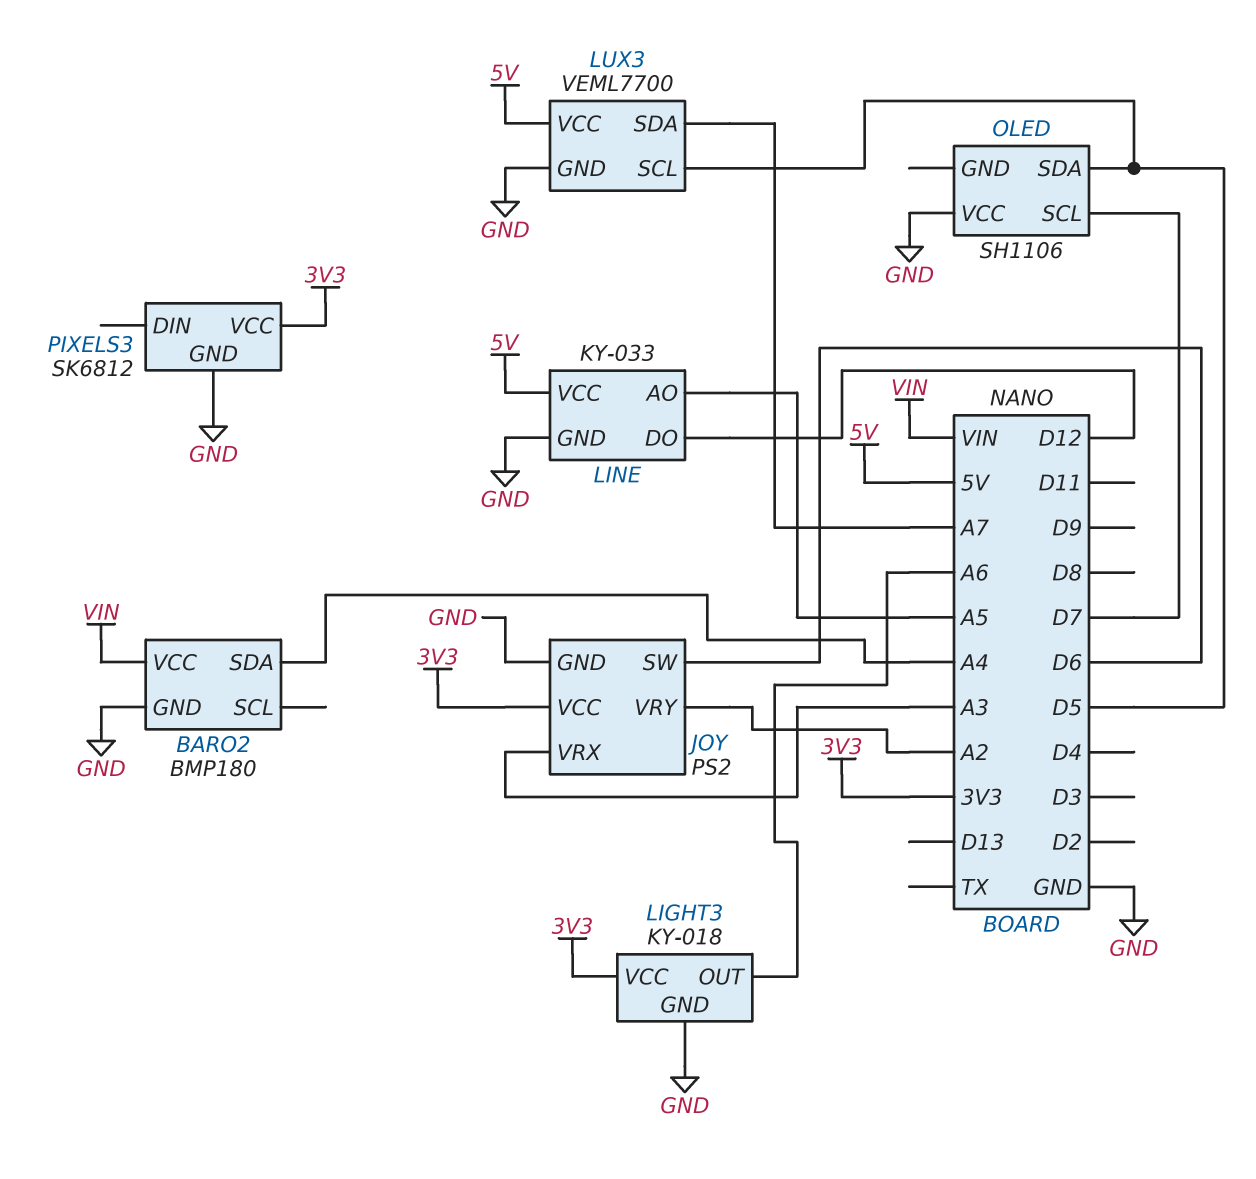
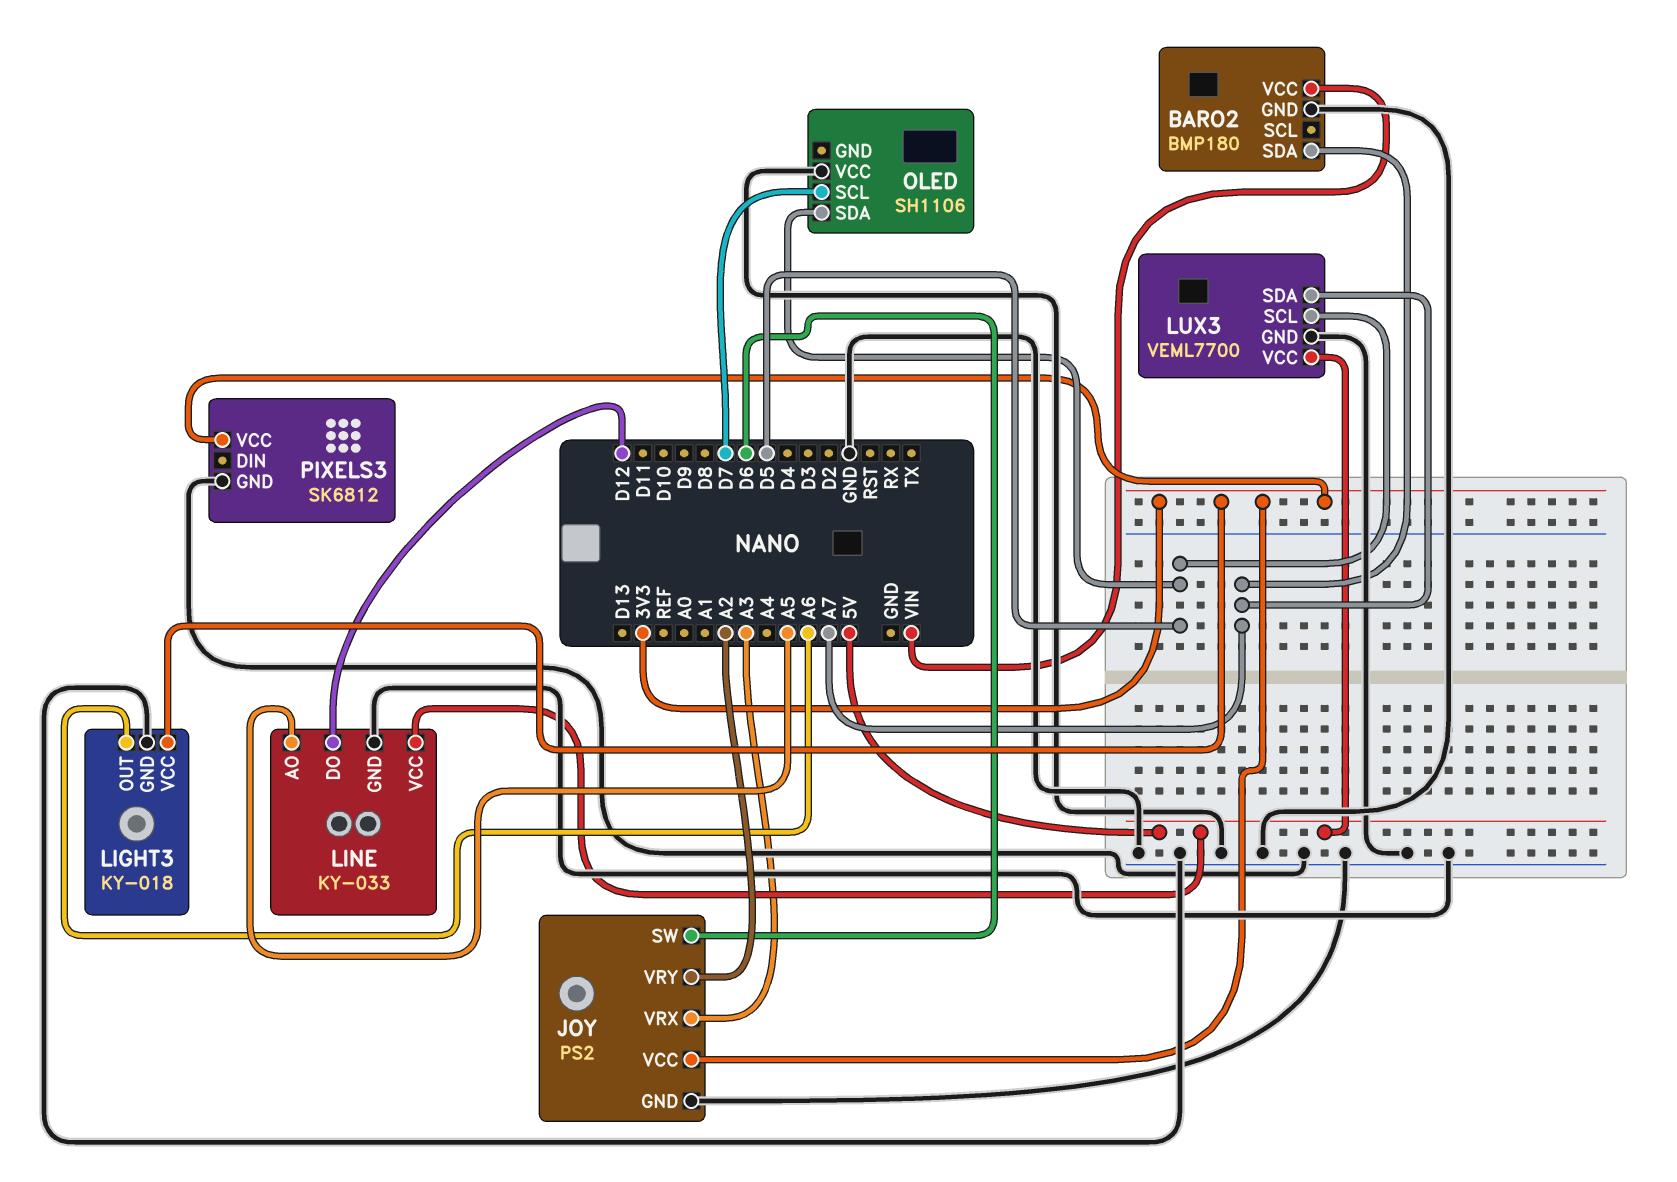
BARO2 pin SDA: A4 -> A7

